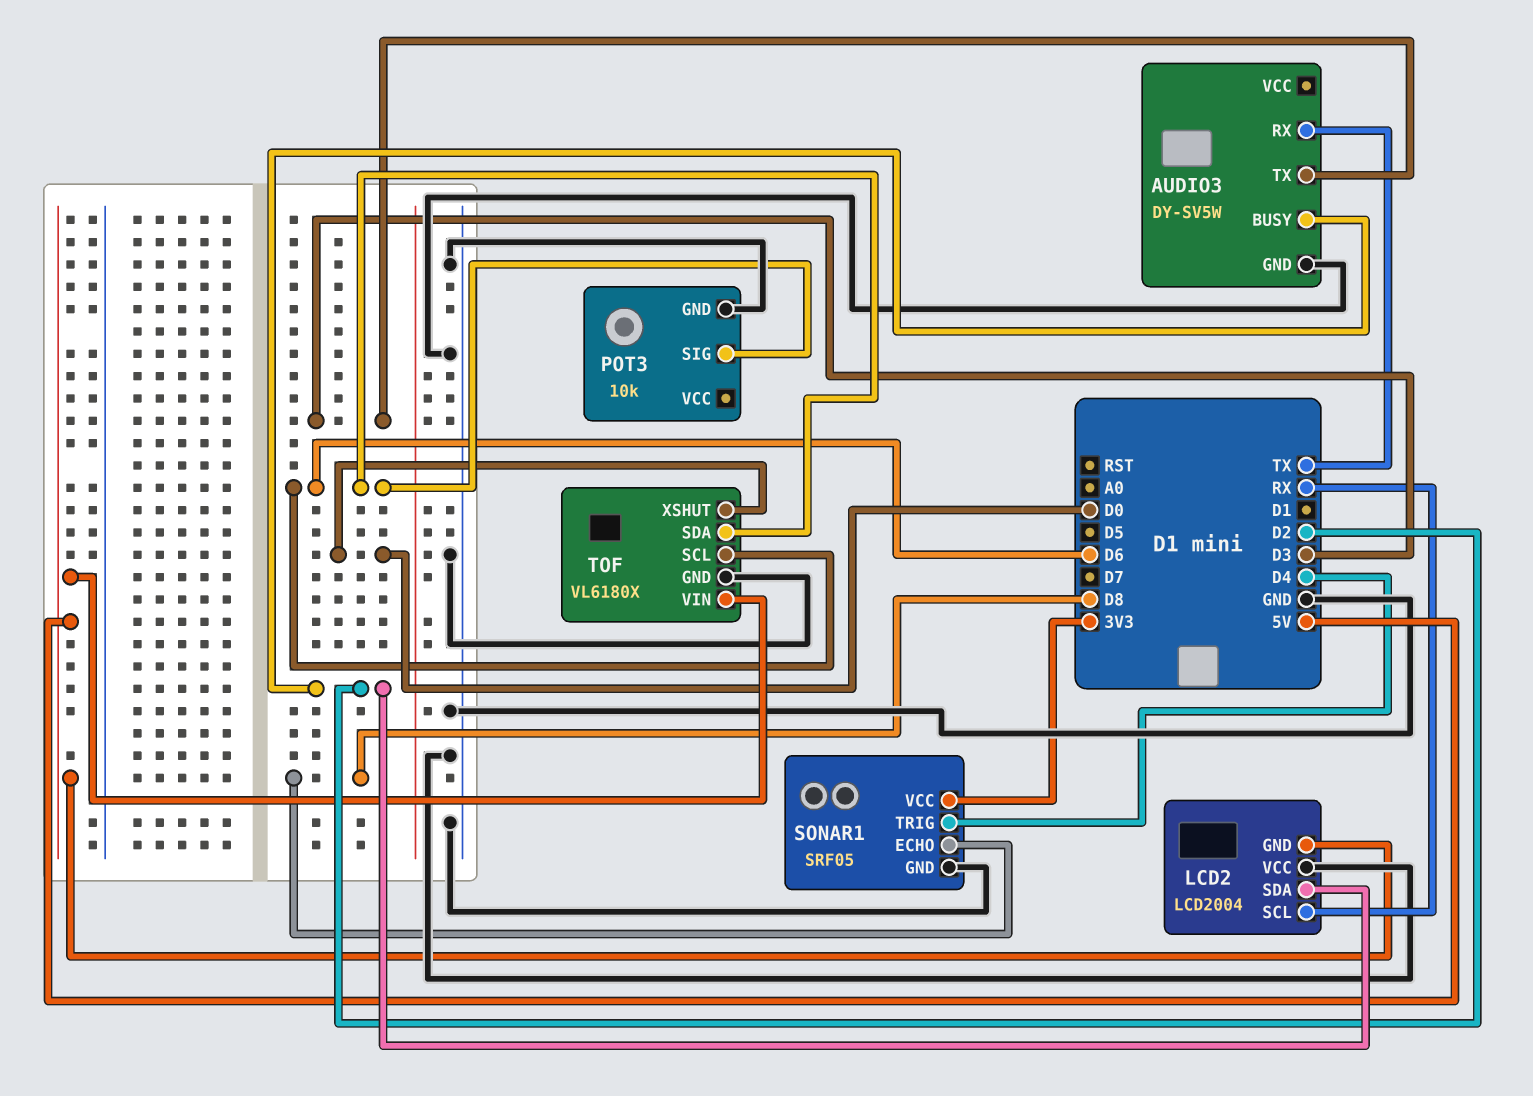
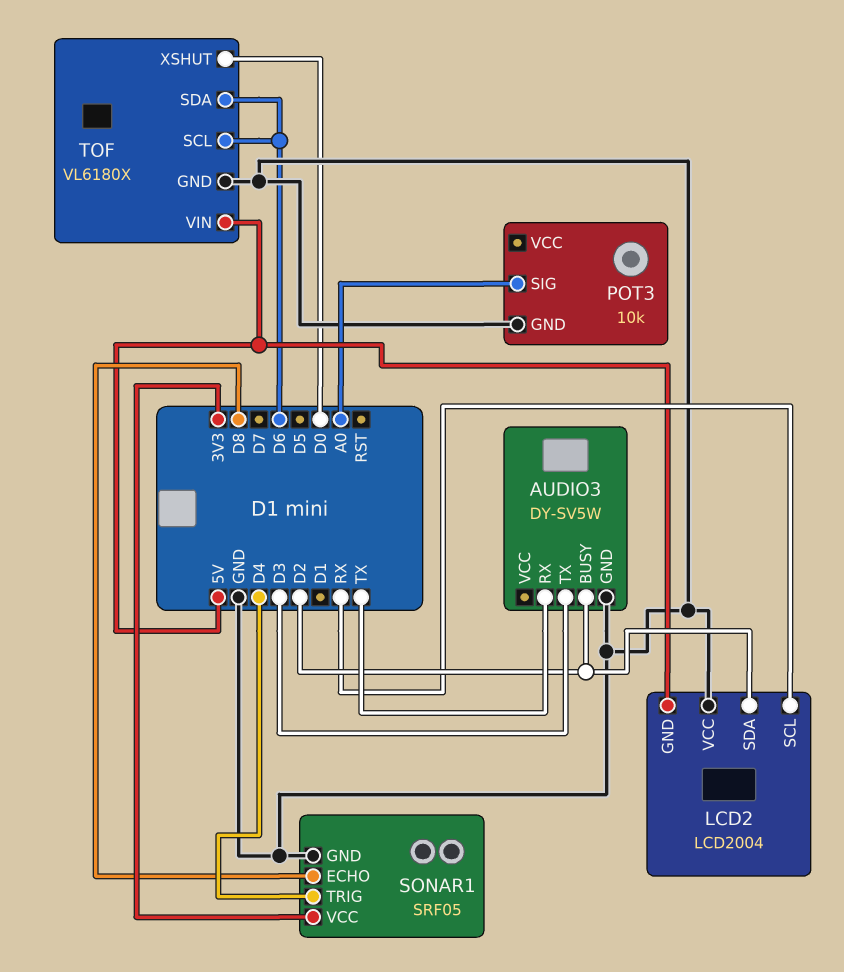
POT3 pin SIG: D6 -> A0

